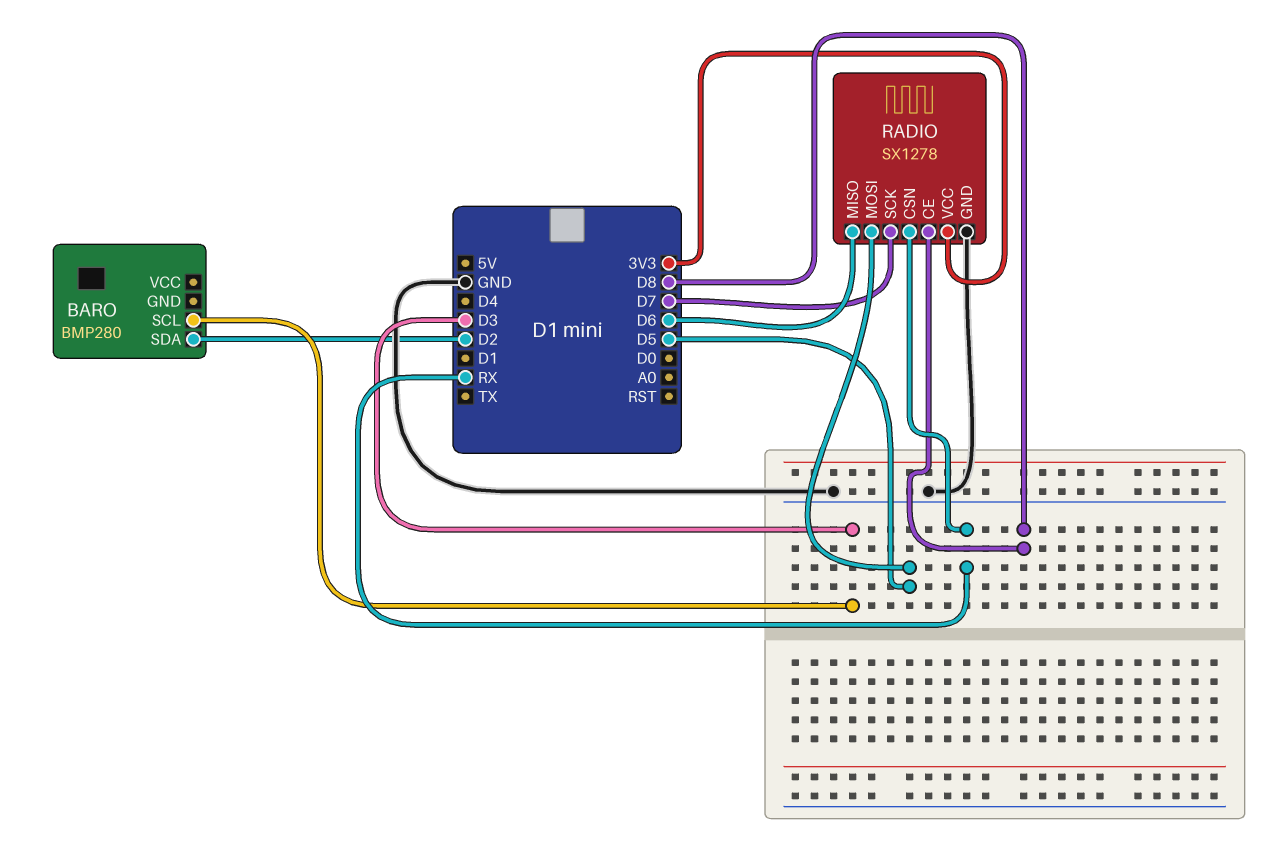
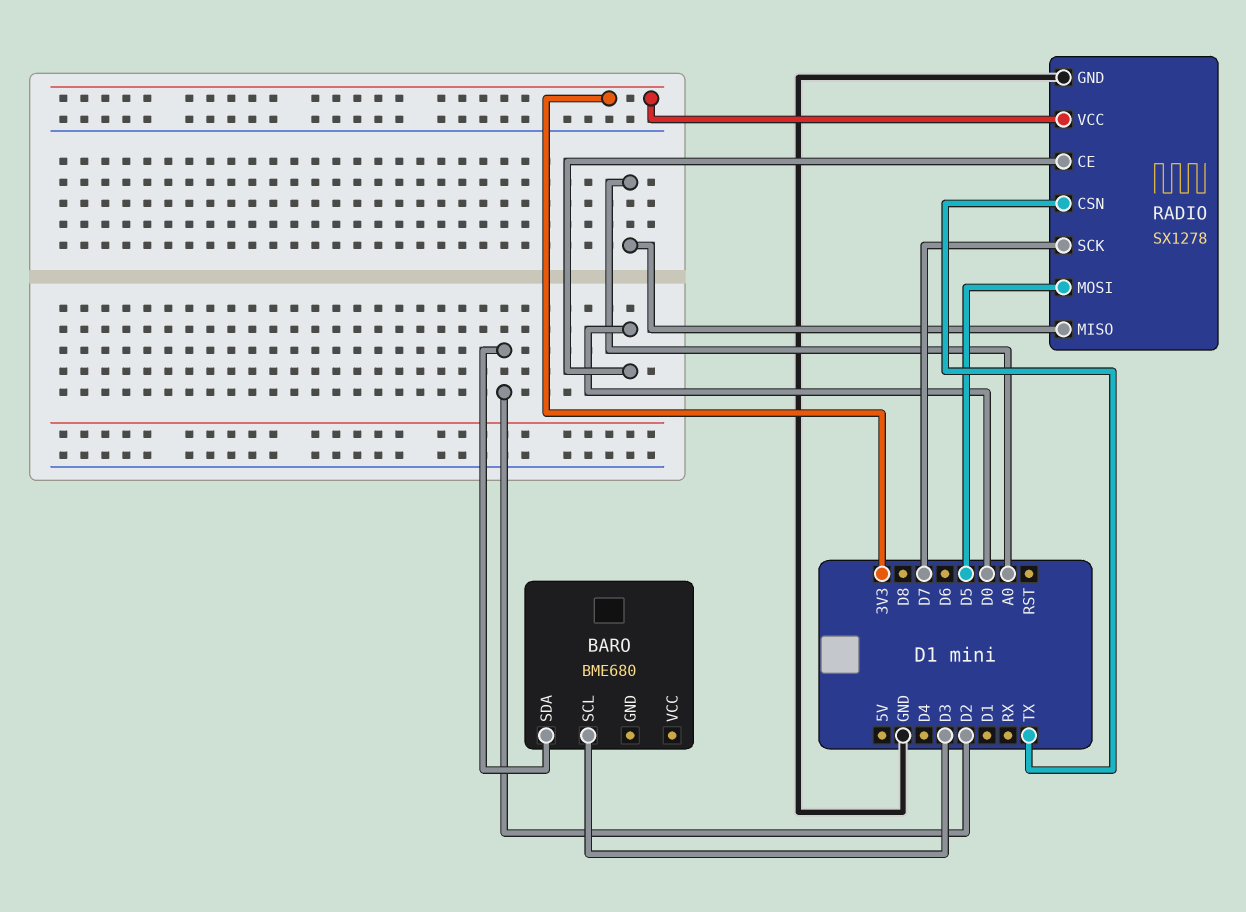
BARO: BMP280 -> BME680
RADIO pin CE: D8 -> D0
RADIO pin CSN: RX -> TX
RADIO pin MISO: D6 -> A0

